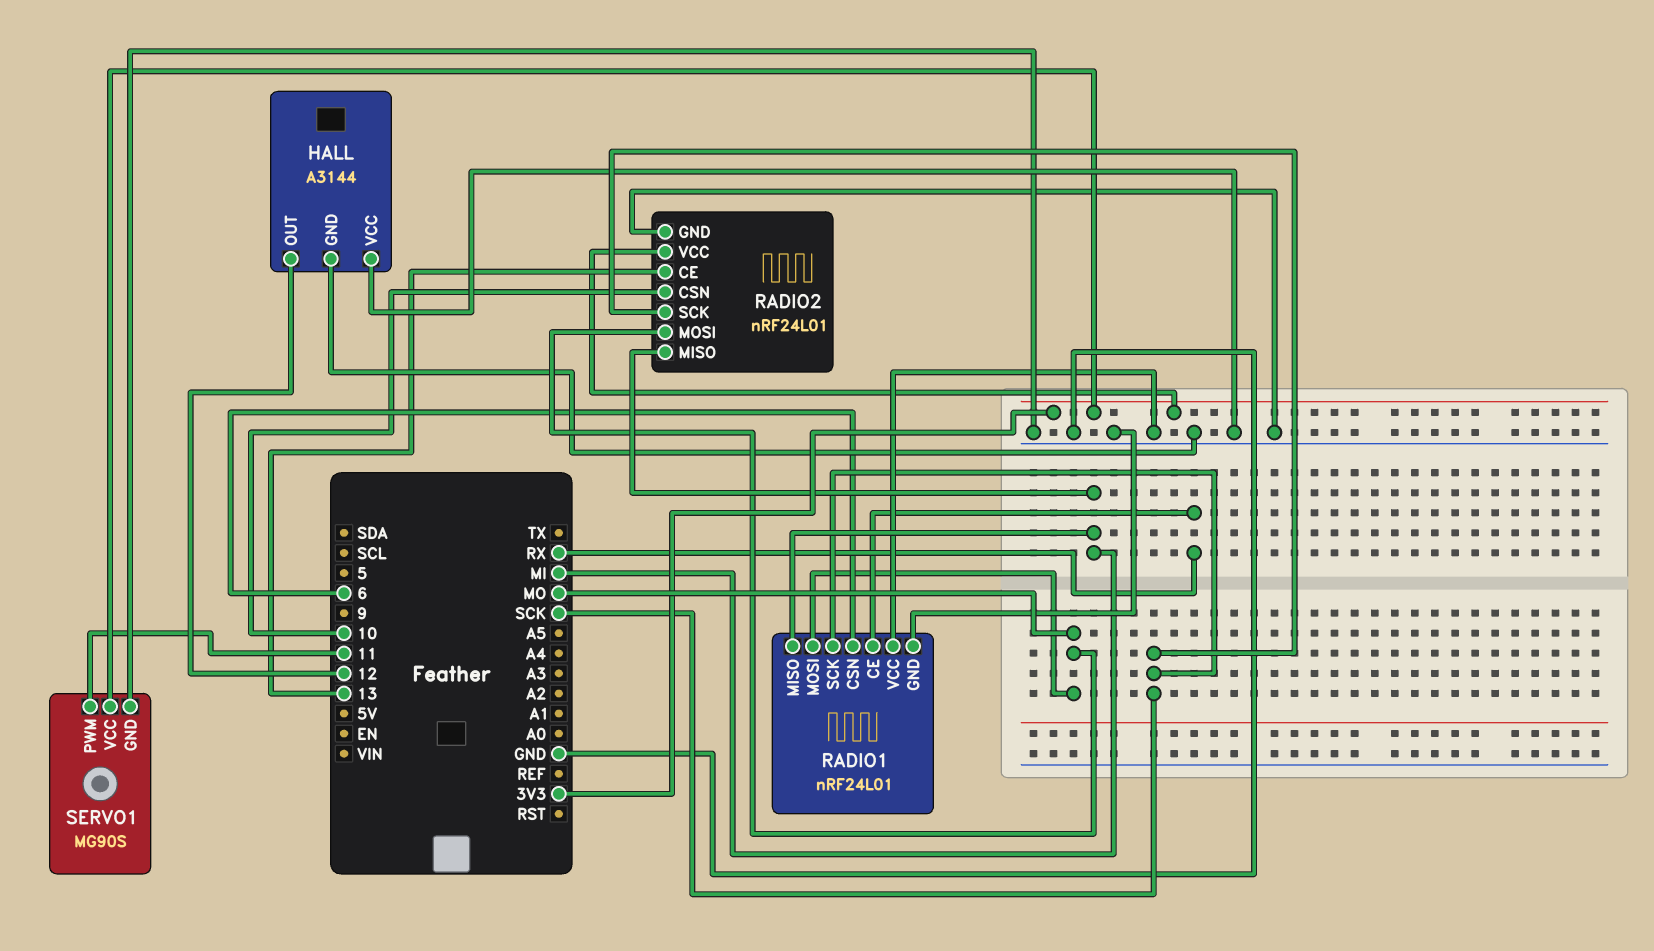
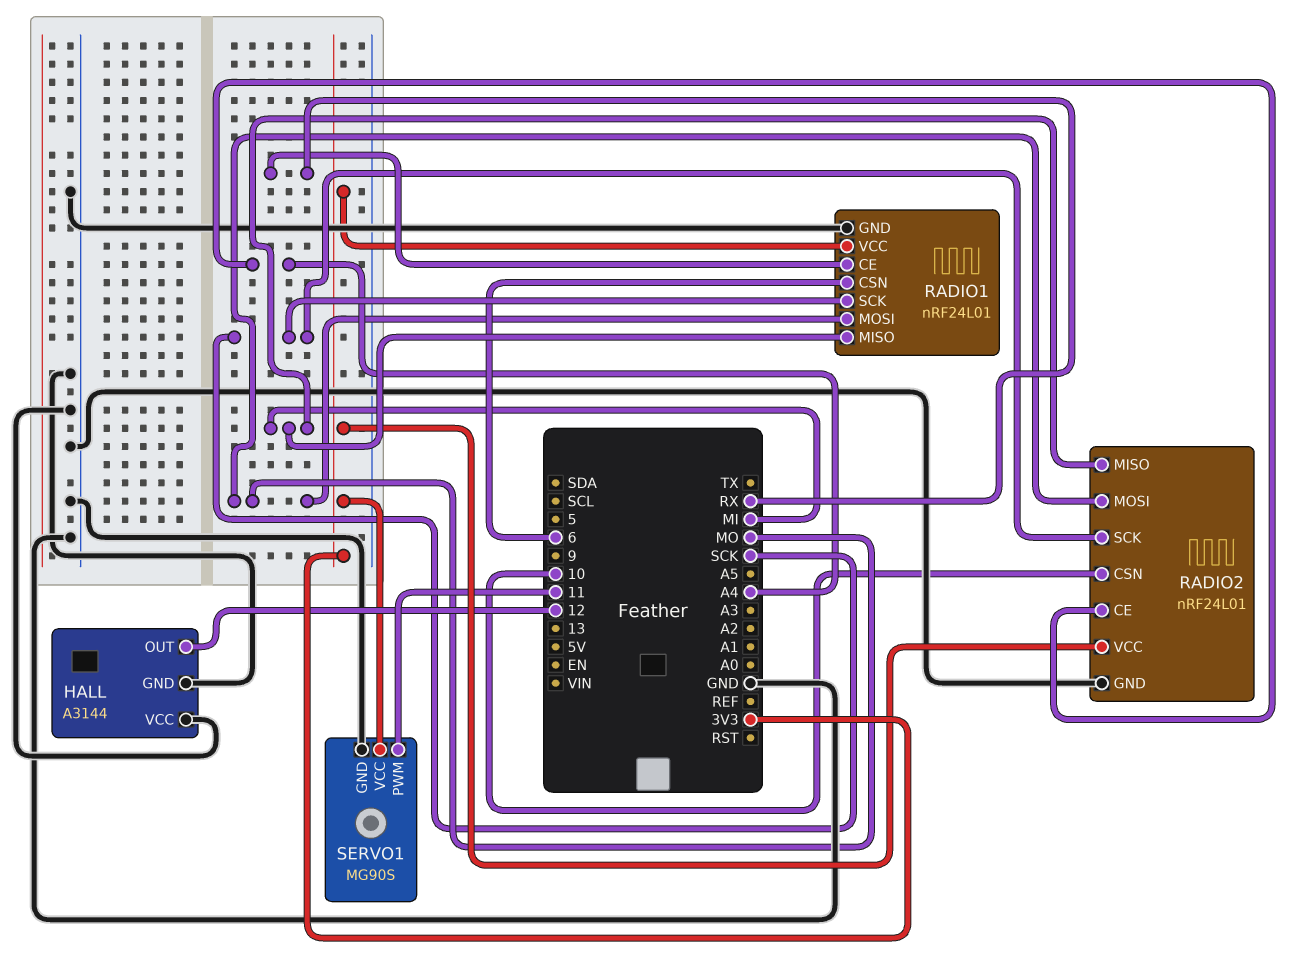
RADIO1 pin VCC: GND -> 3V3
RADIO2 pin CE: 13 -> A4

